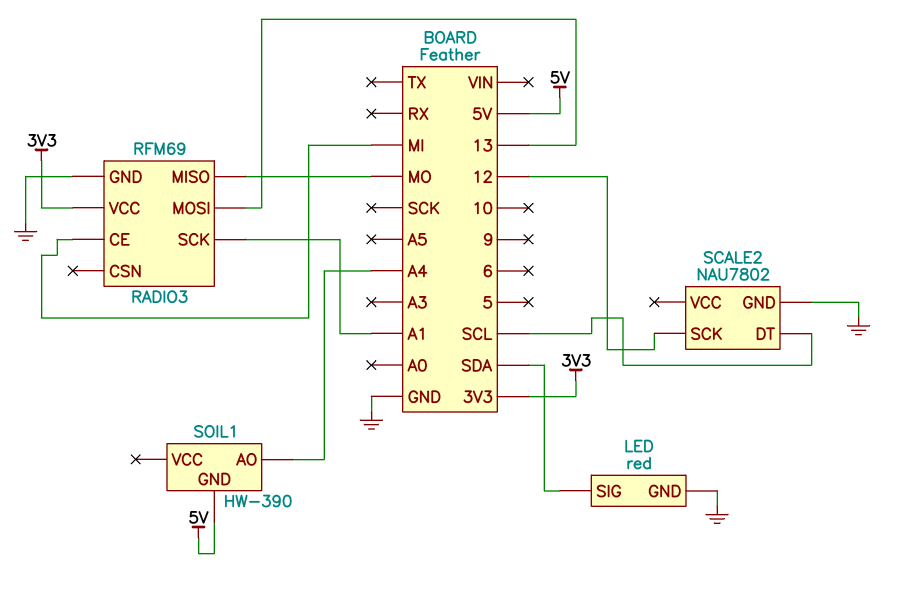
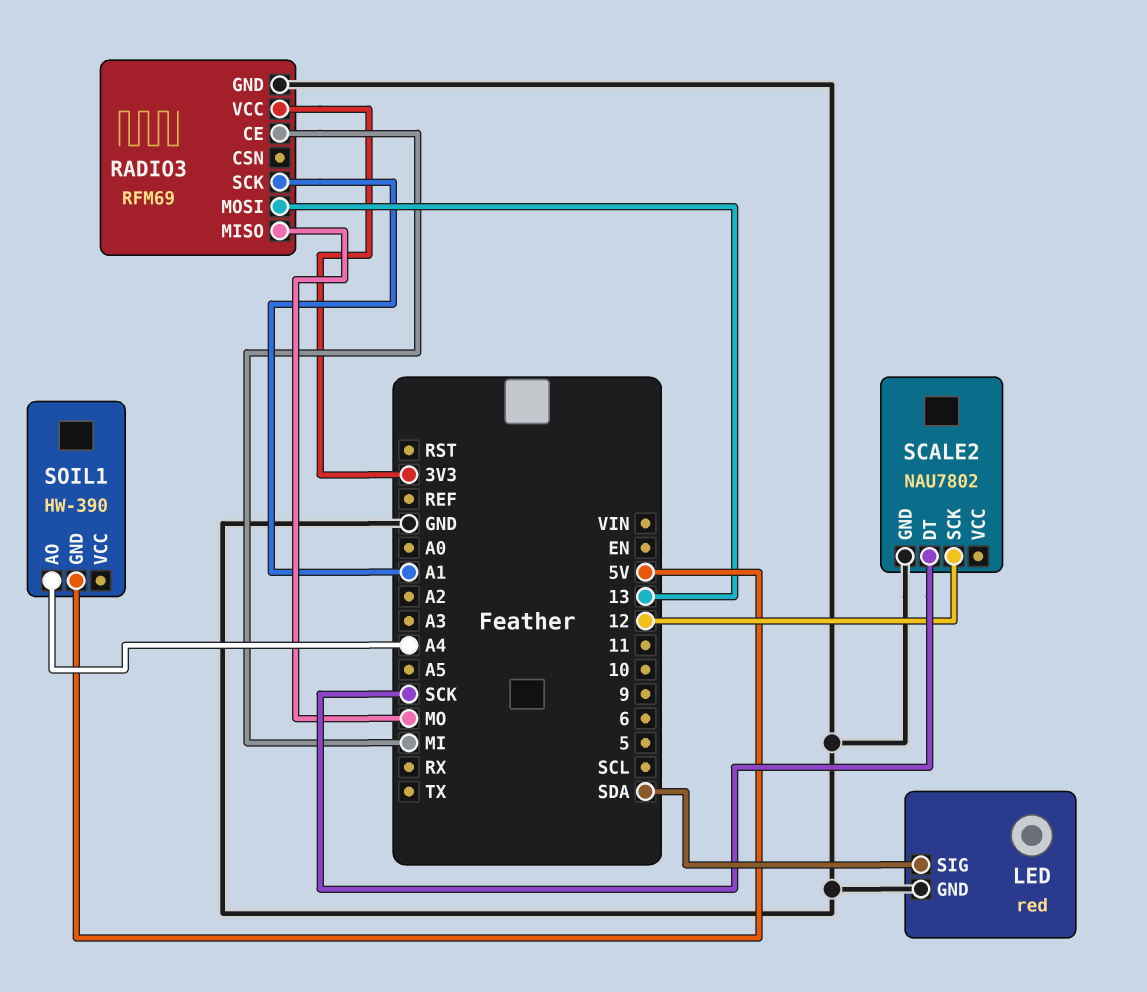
SCALE2 pin DT: SCL -> SCK

